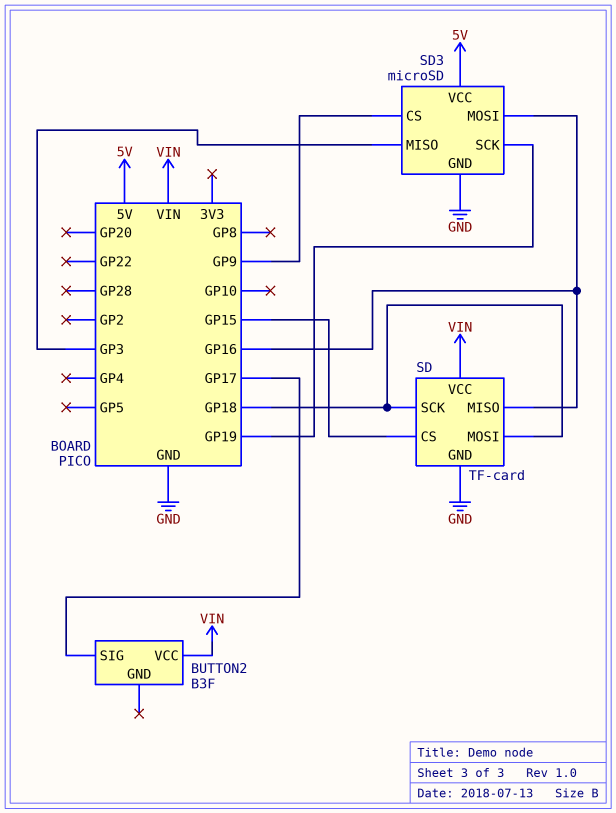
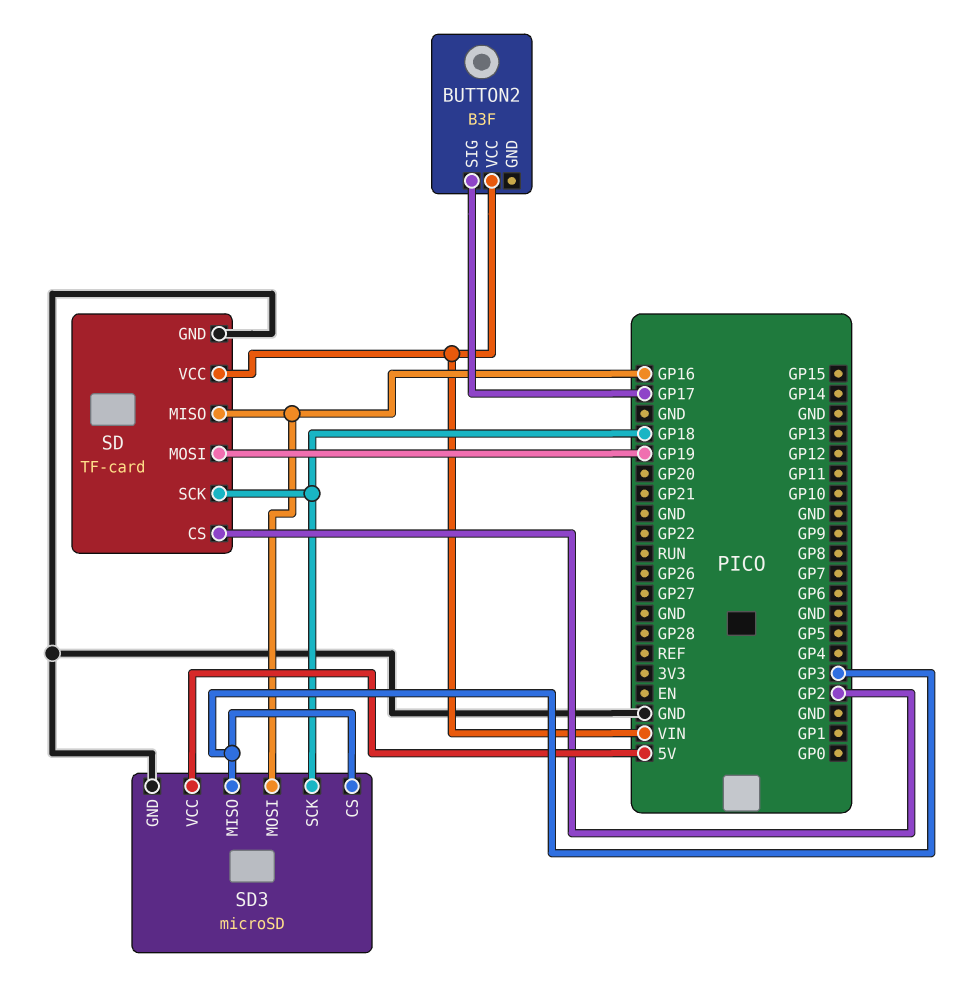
SD pin CS: GP15 -> GP2
SD pin MOSI: GP18 -> GP19
SD3 pin CS: GP9 -> GP3
SD3 pin SCK: GP19 -> GP18

